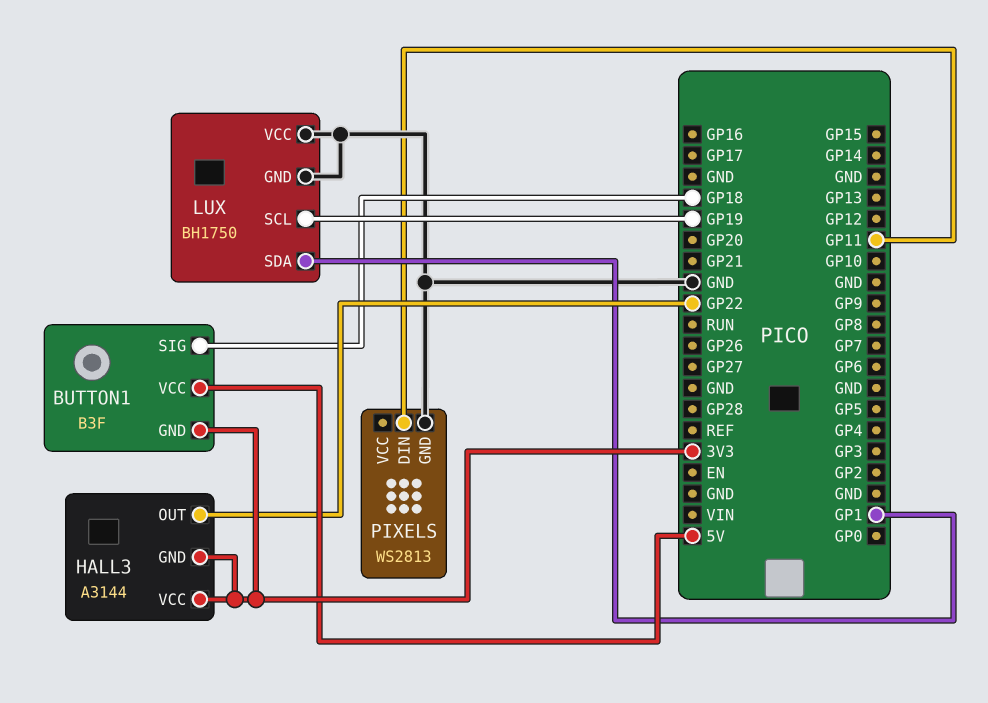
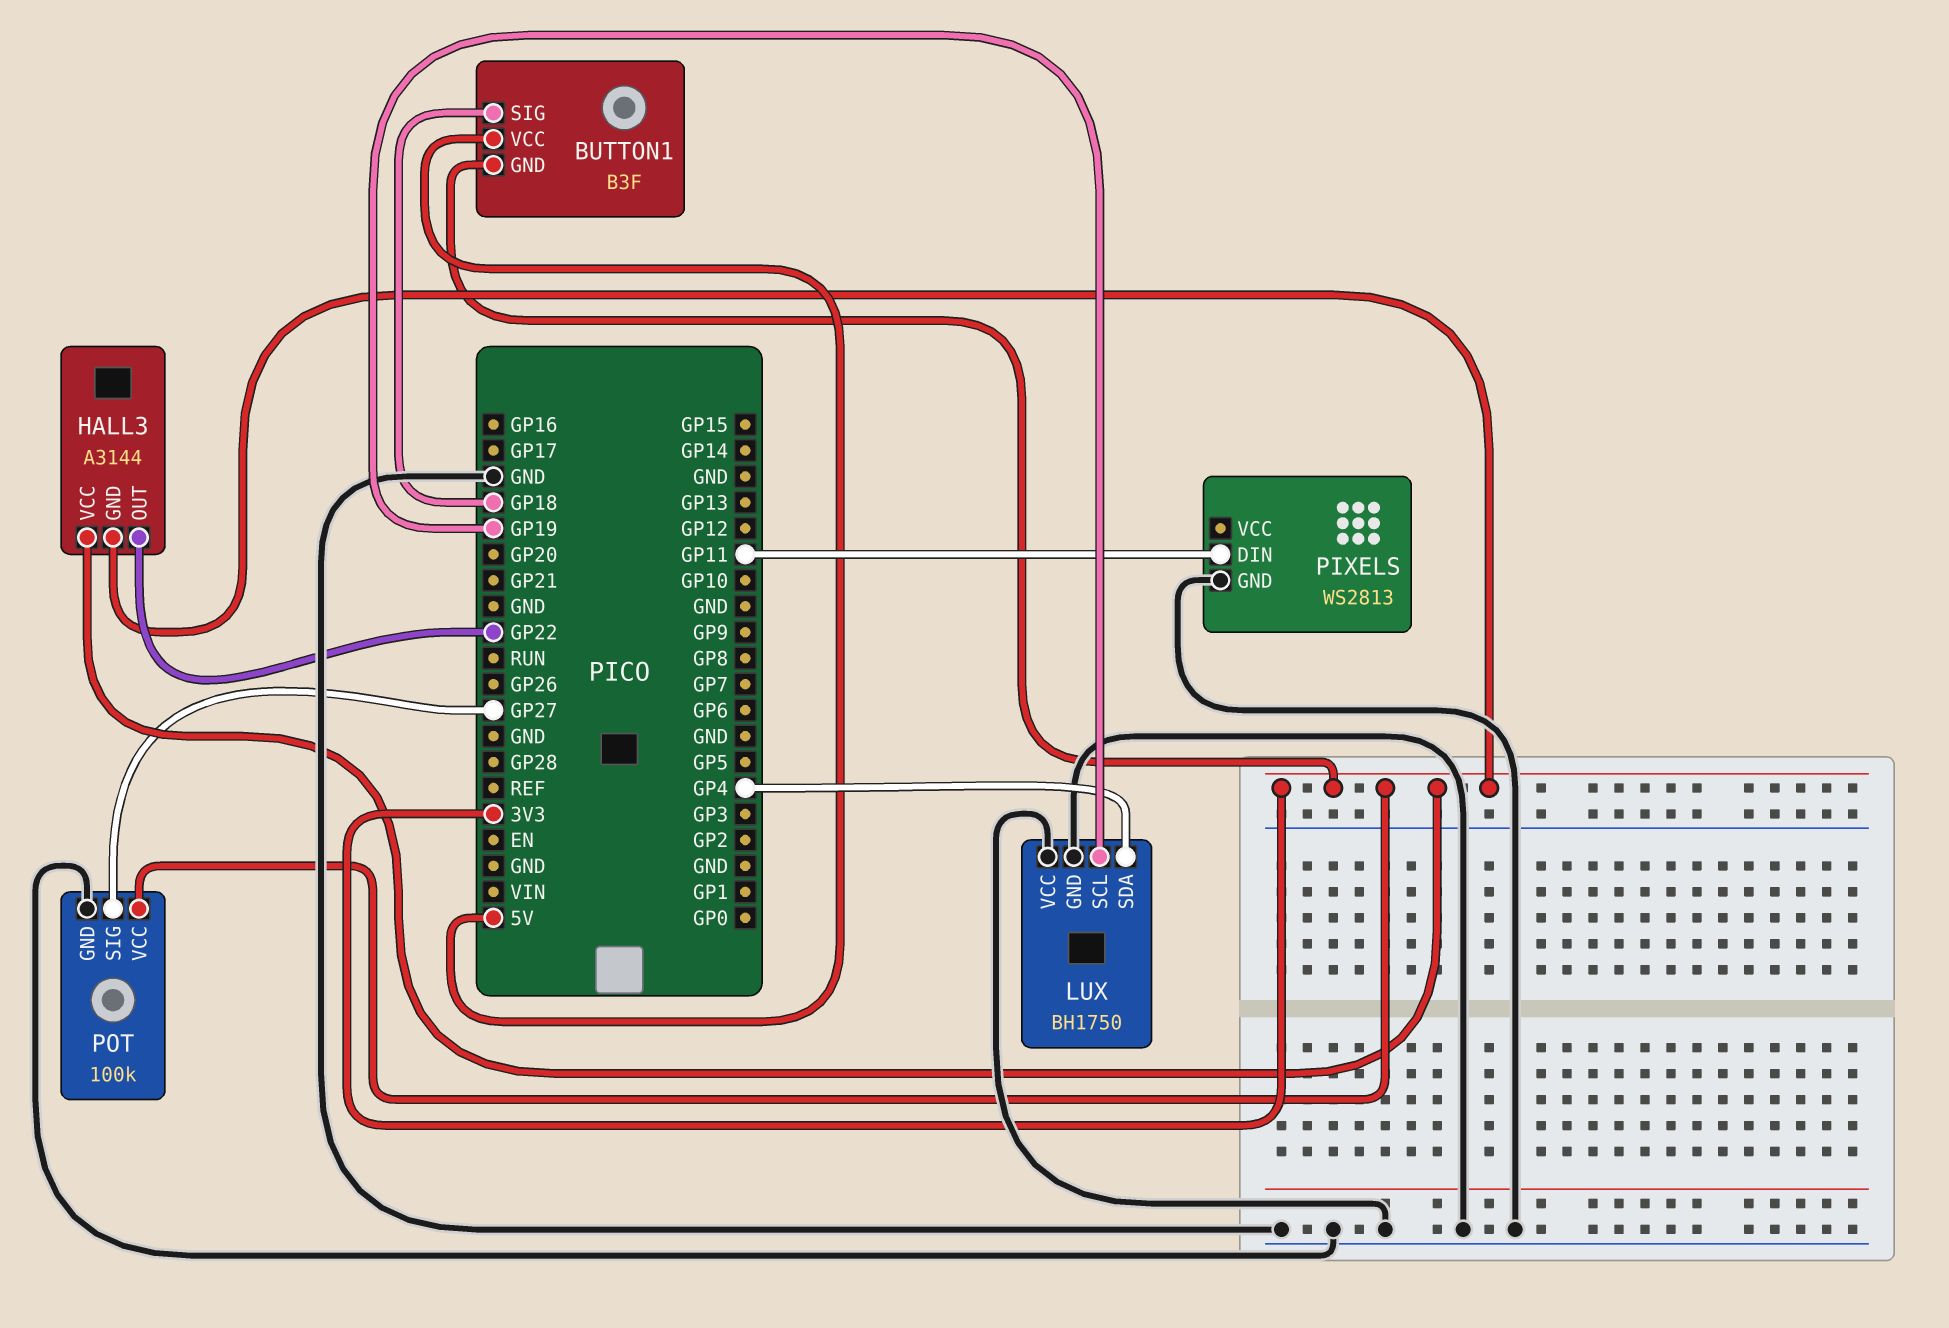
LUX pin SDA: GP1 -> GP4
POT: none -> 100k
POT pin GND: none -> GND
POT pin SIG: none -> GP27
POT pin VCC: none -> 3V3

